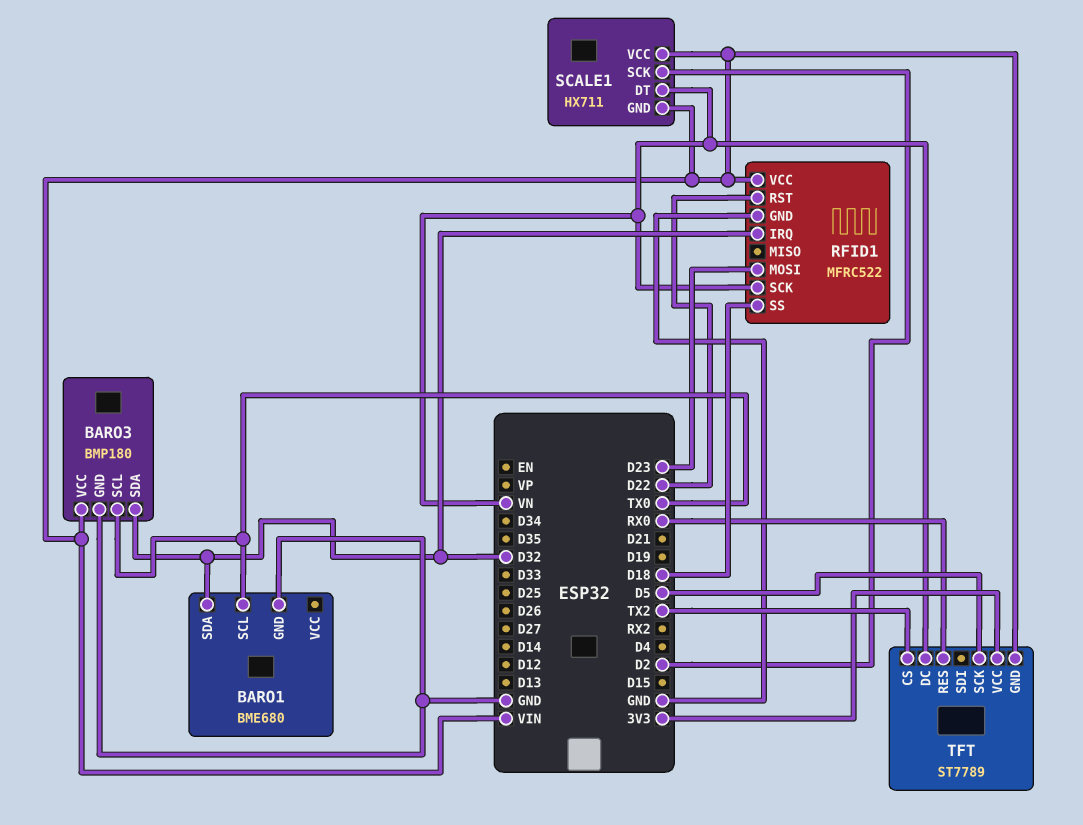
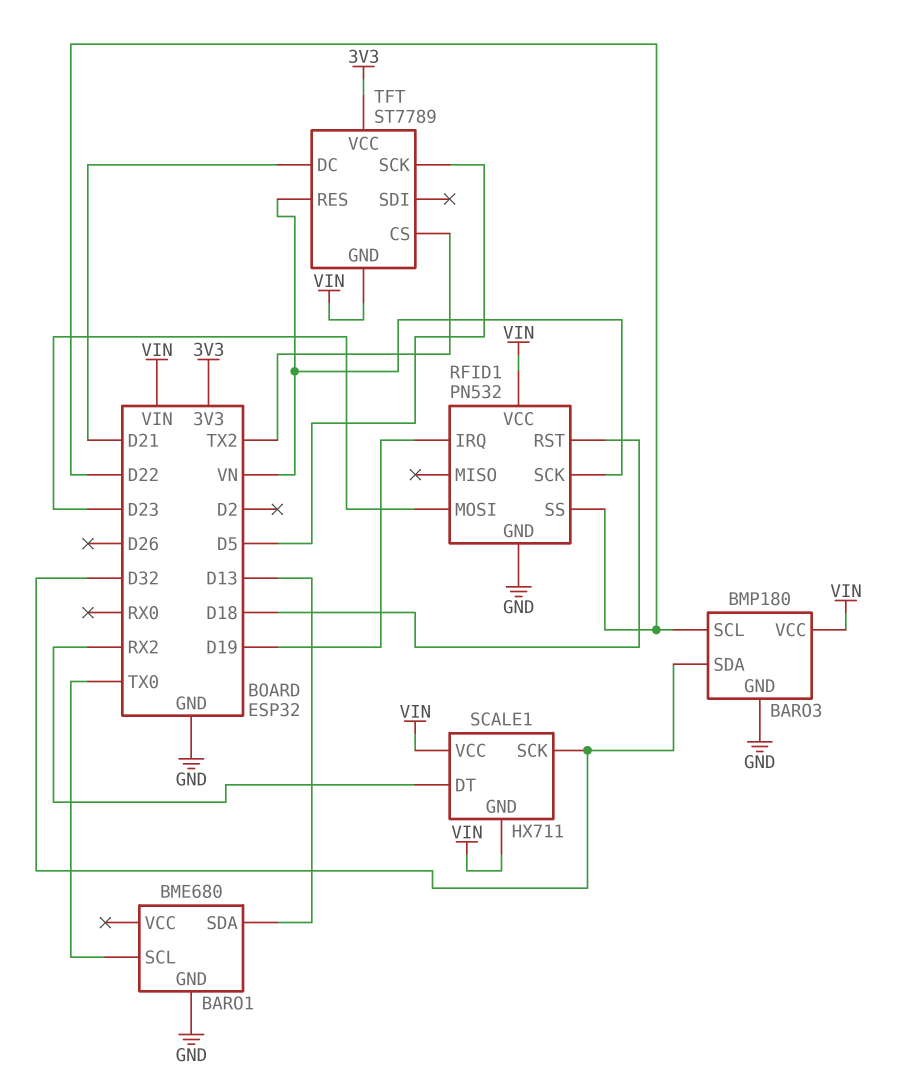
BARO1 pin SDA: D32 -> D13
BARO3 pin SCL: TX0 -> D22
RFID1: MFRC522 -> PN532
RFID1 pin IRQ: D32 -> D19
RFID1 pin RST: D22 -> D18
RFID1 pin SS: D18 -> D22
SCALE1 pin DT: VN -> RX2
SCALE1 pin SCK: D2 -> D32
TFT pin DC: VN -> D21
TFT pin RES: RX0 -> VN

